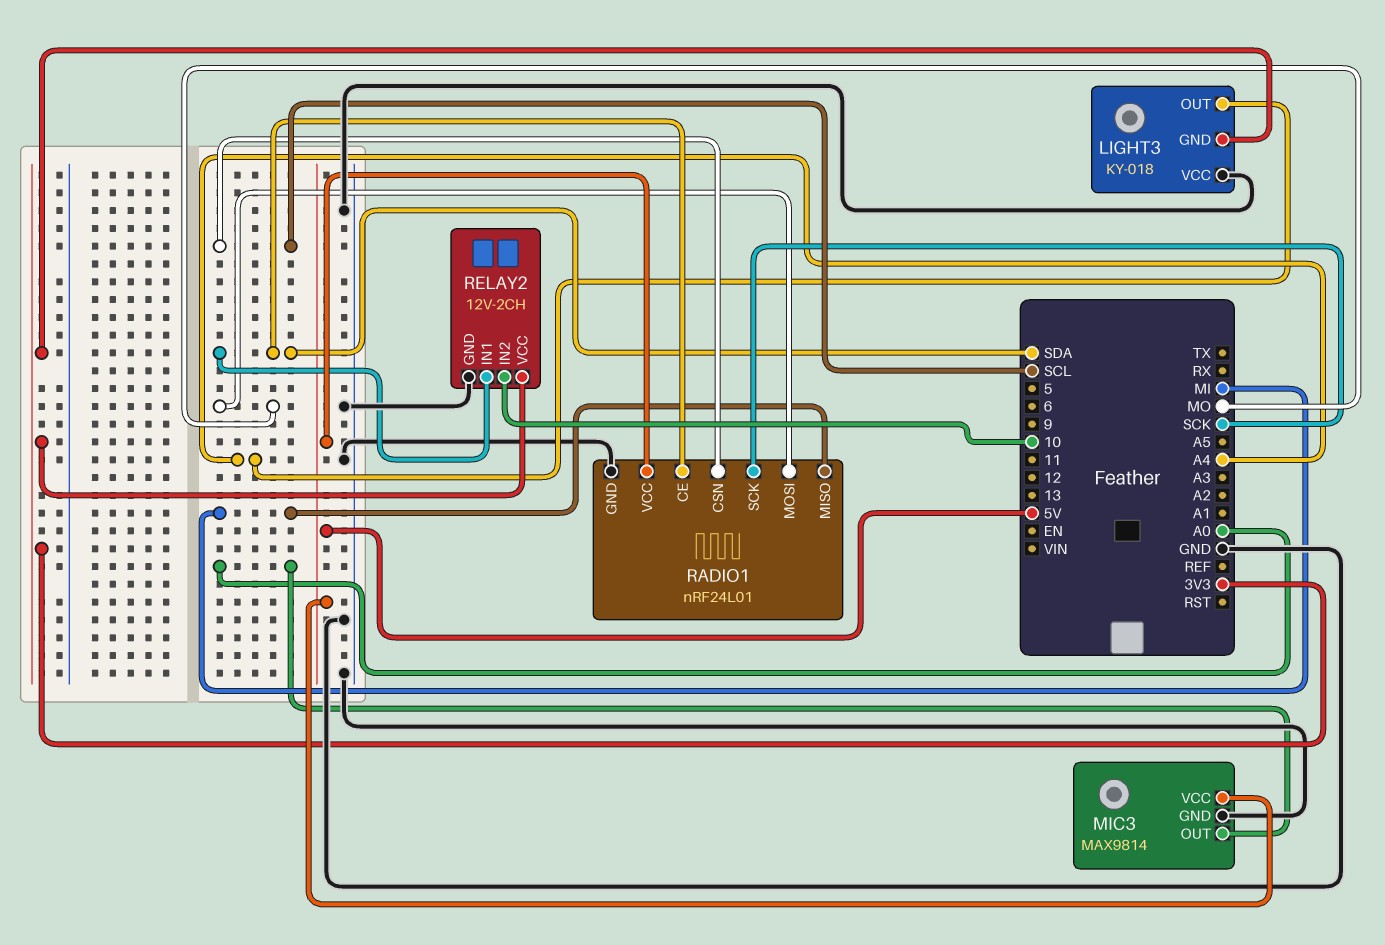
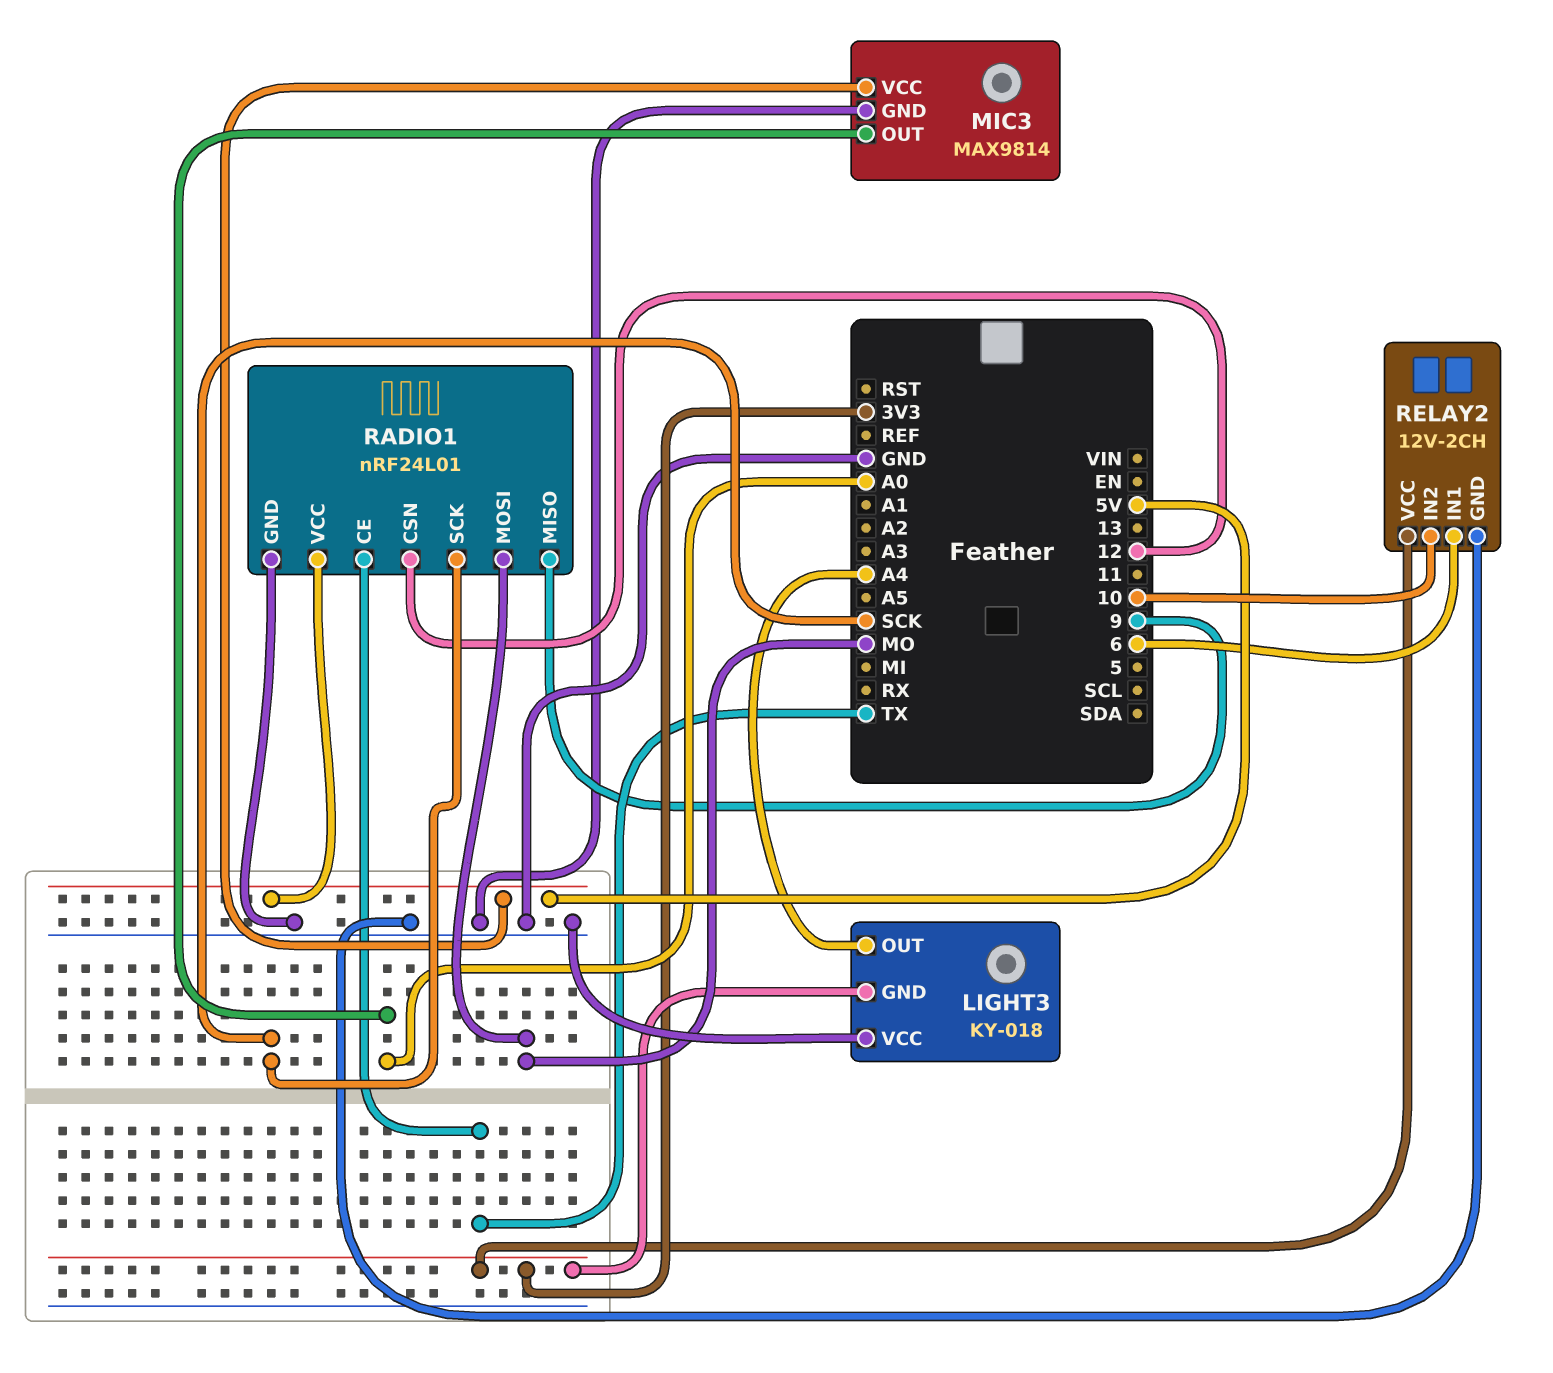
RADIO1 pin CE: SDA -> TX
RADIO1 pin CSN: SCL -> 12
RADIO1 pin MISO: MI -> 9
RELAY2 pin IN1: SDA -> 6

